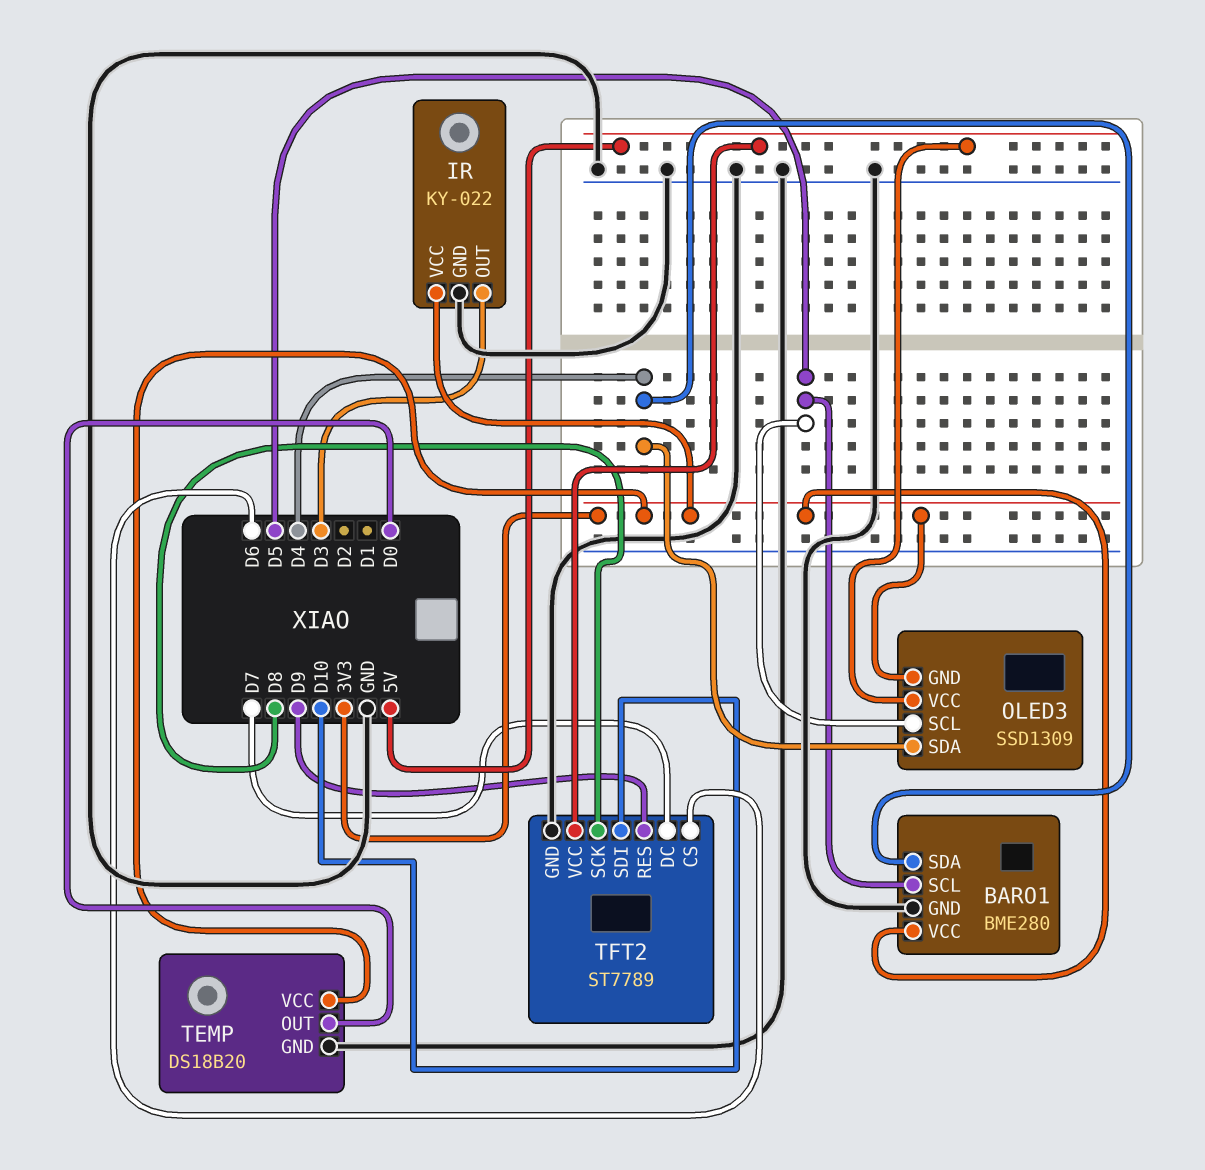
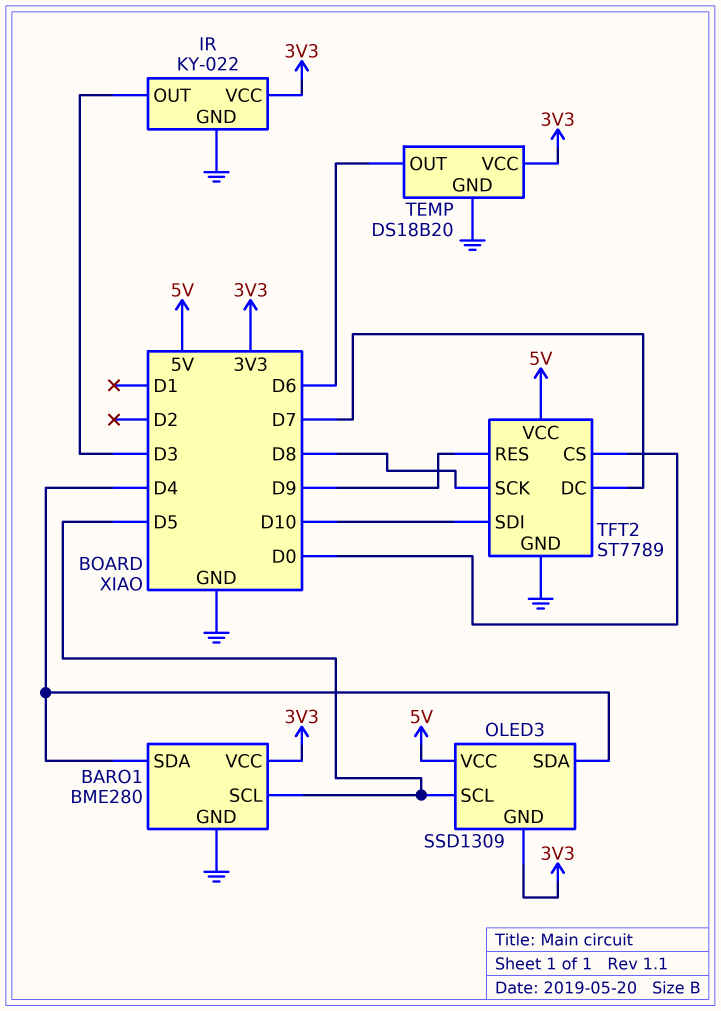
TEMP pin OUT: D0 -> D6
TFT2 pin CS: D6 -> D0

